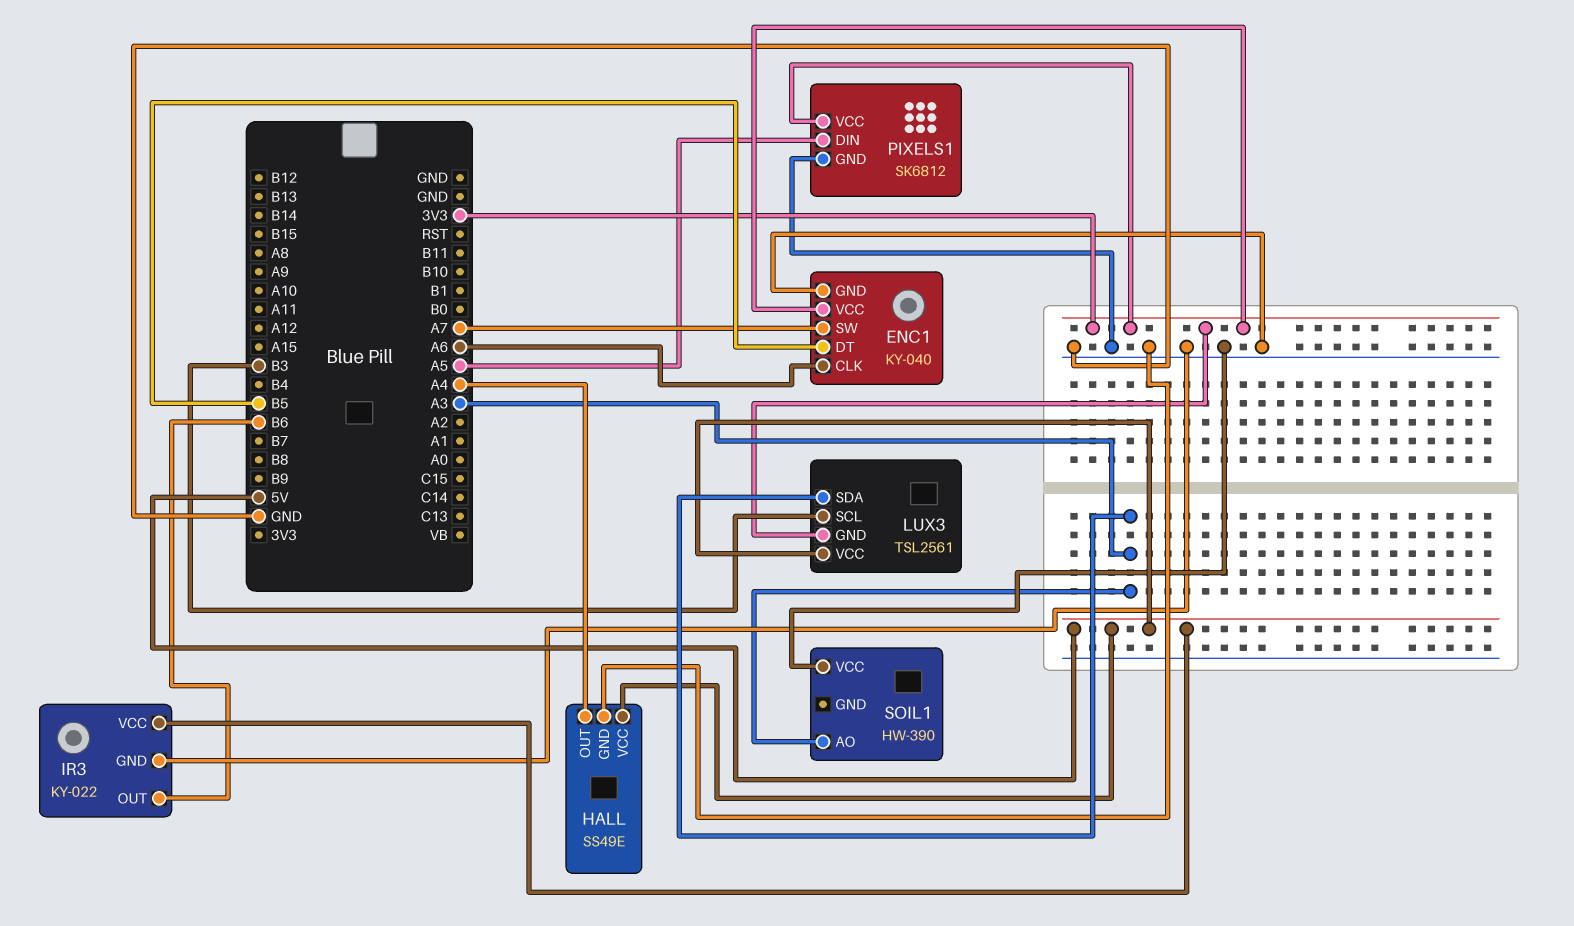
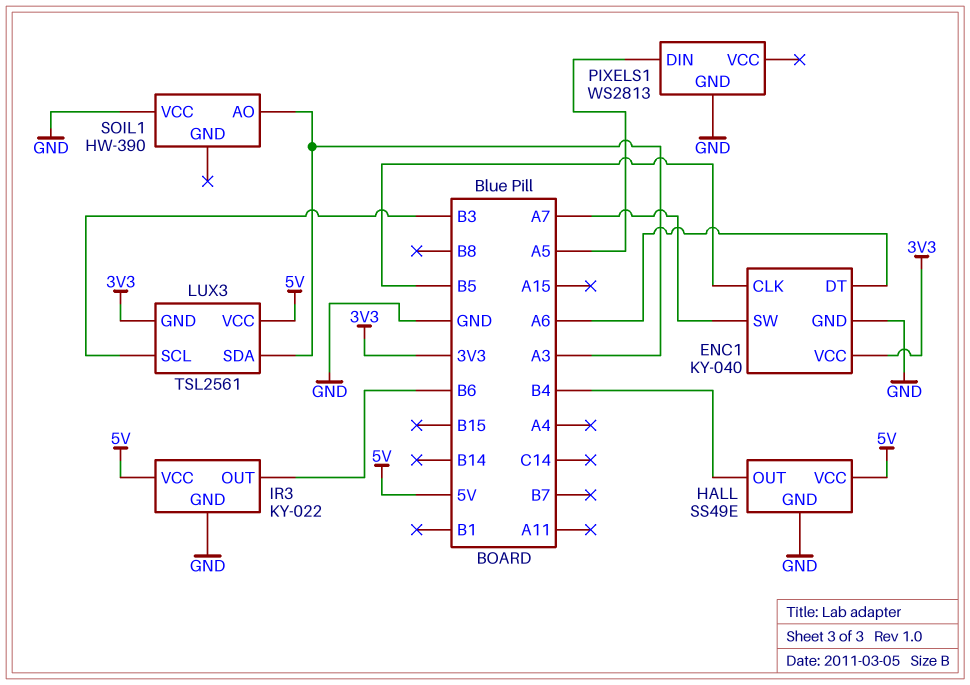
ENC1 pin CLK: A6 -> B5
ENC1 pin DT: B5 -> A6
HALL pin OUT: A4 -> B4
PIXELS1: SK6812 -> WS2813
PIXELS1 pin VCC: 3V3 -> none

